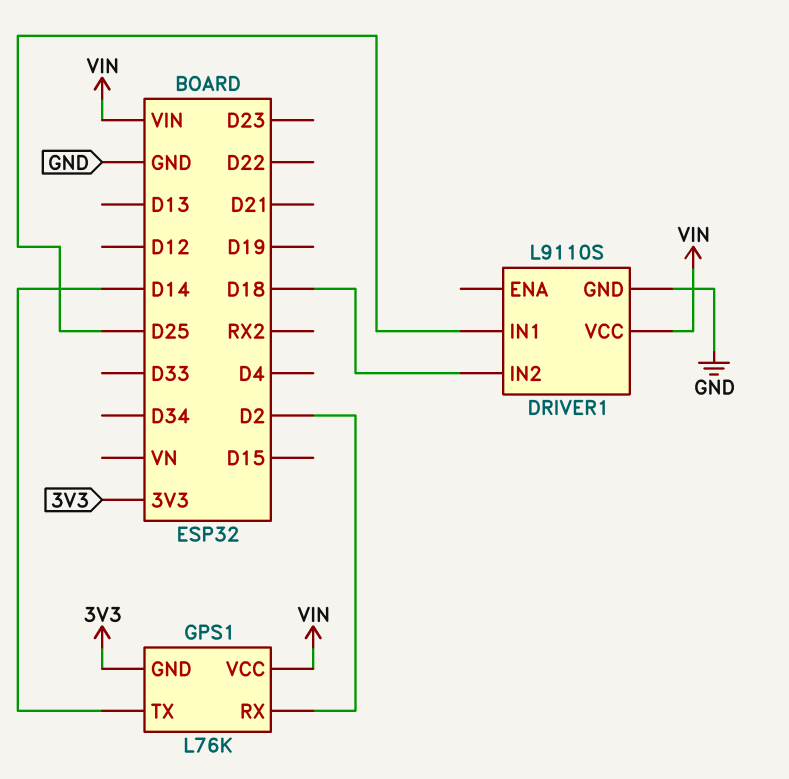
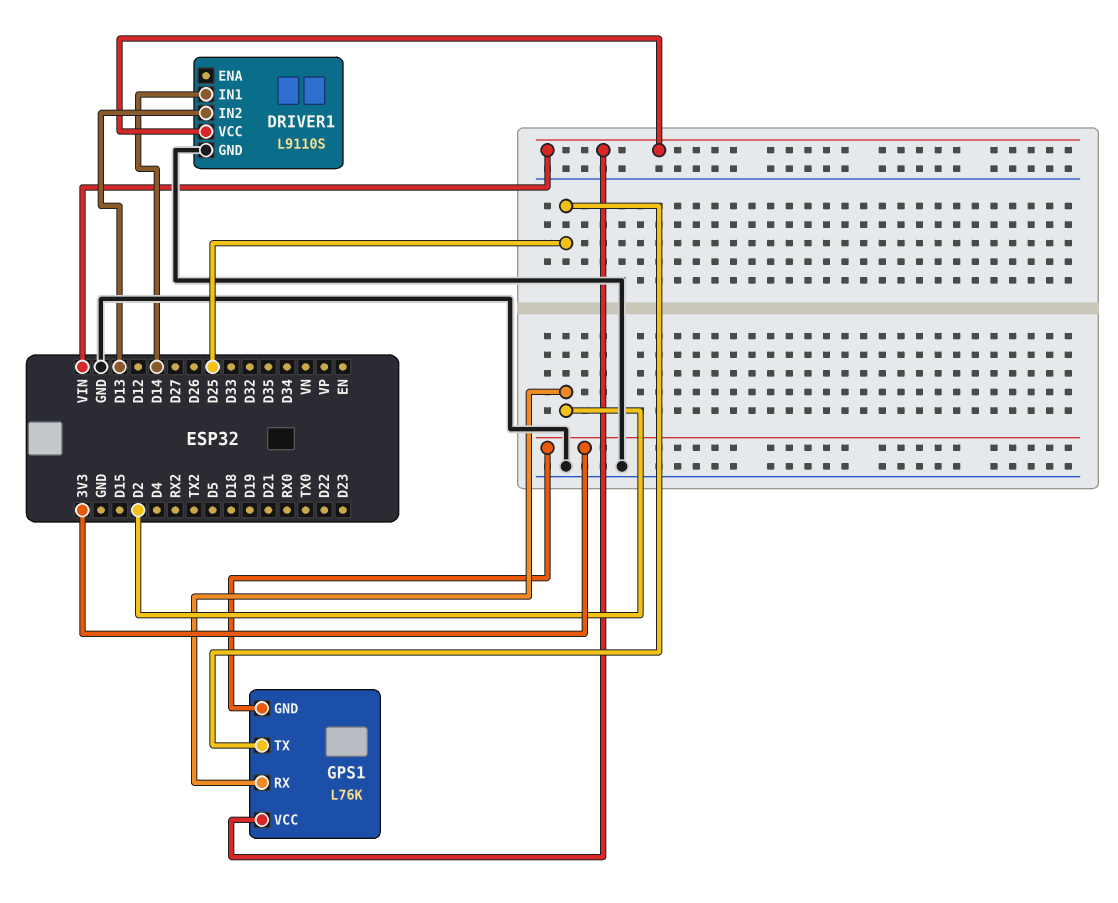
DRIVER1 pin IN1: D25 -> D14
DRIVER1 pin IN2: D18 -> D13
GPS1 pin TX: D14 -> D25

